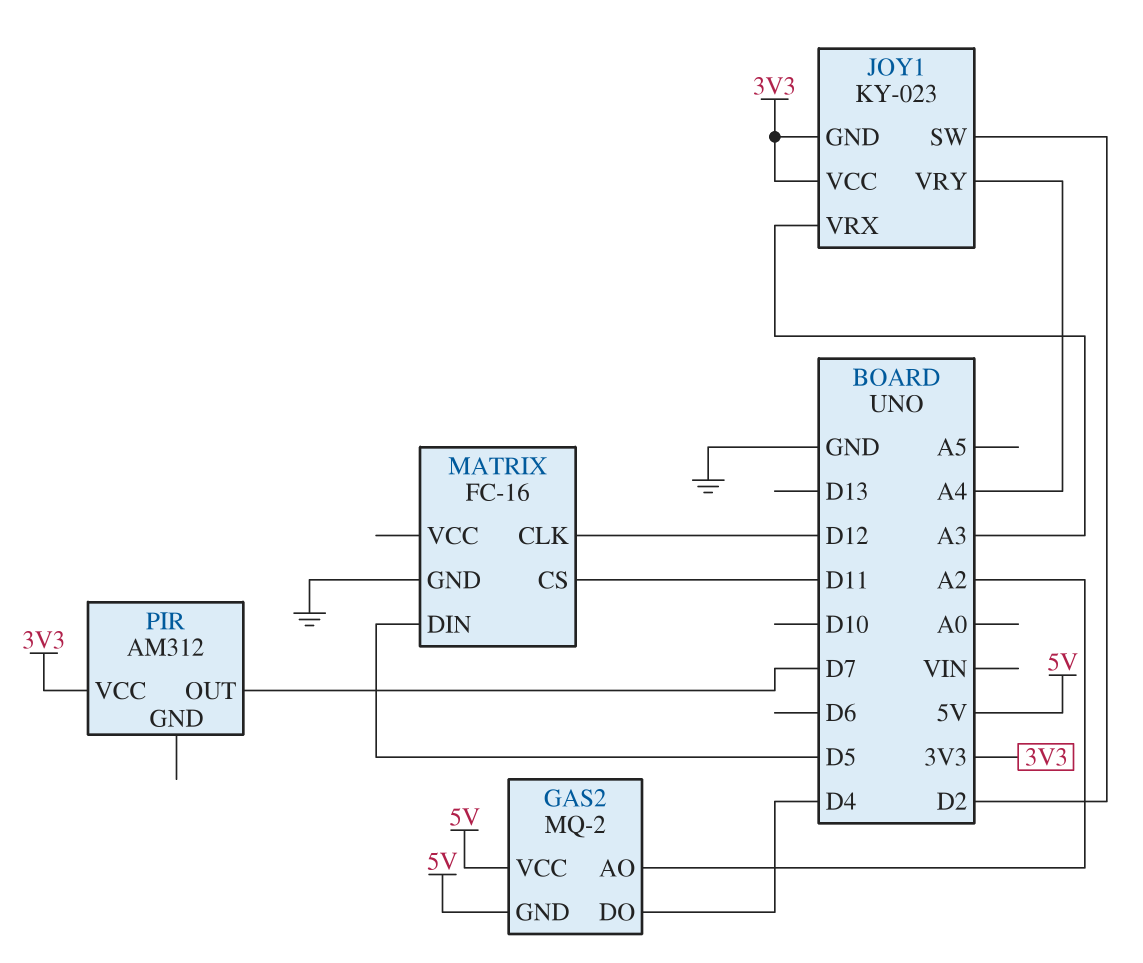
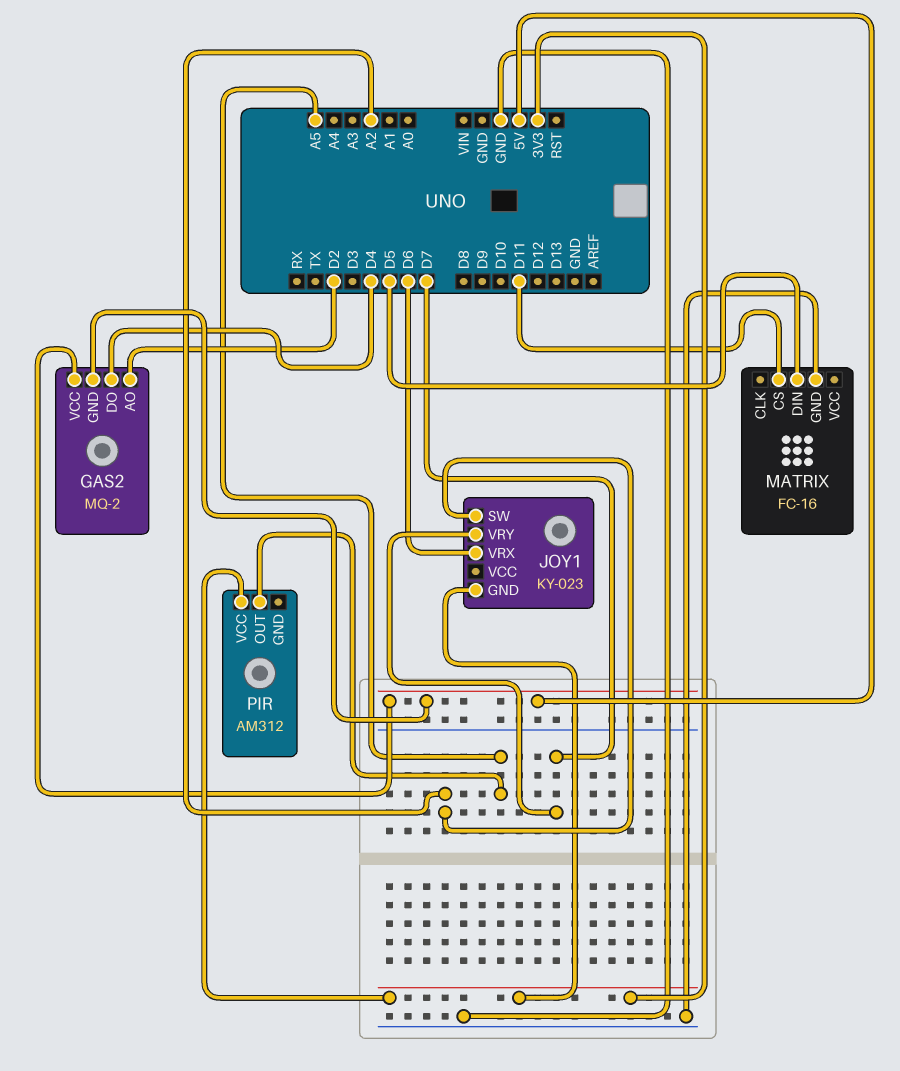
GAS2 pin AO: A2 -> D2
JOY1 pin SW: D2 -> A2
JOY1 pin VCC: 3V3 -> none
JOY1 pin VRX: A3 -> D6
JOY1 pin VRY: A4 -> D7
MATRIX pin CLK: D12 -> none
PIR pin OUT: D7 -> A5

